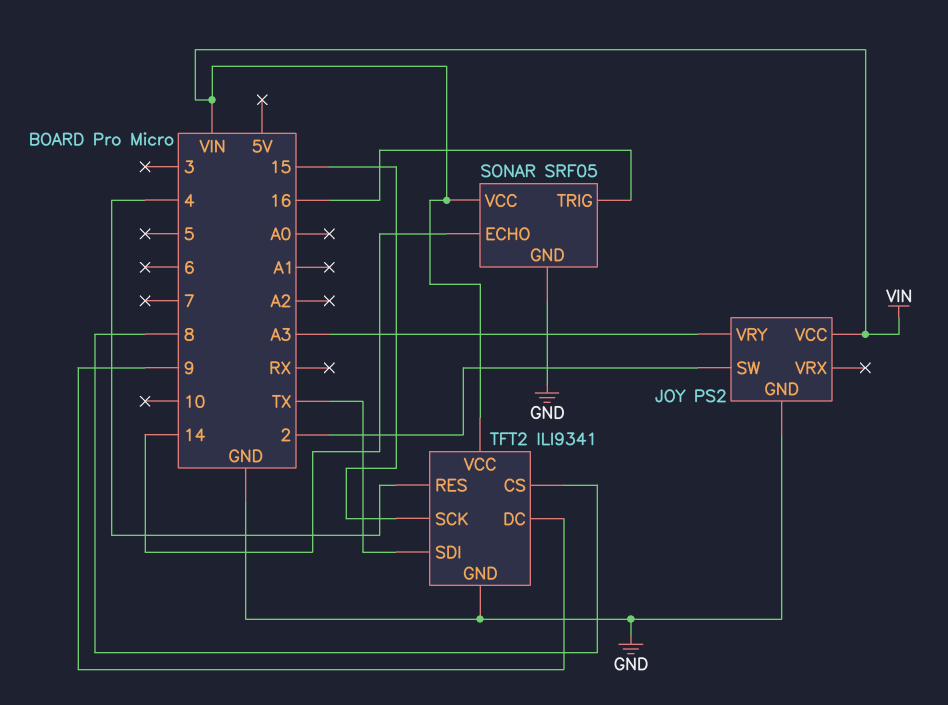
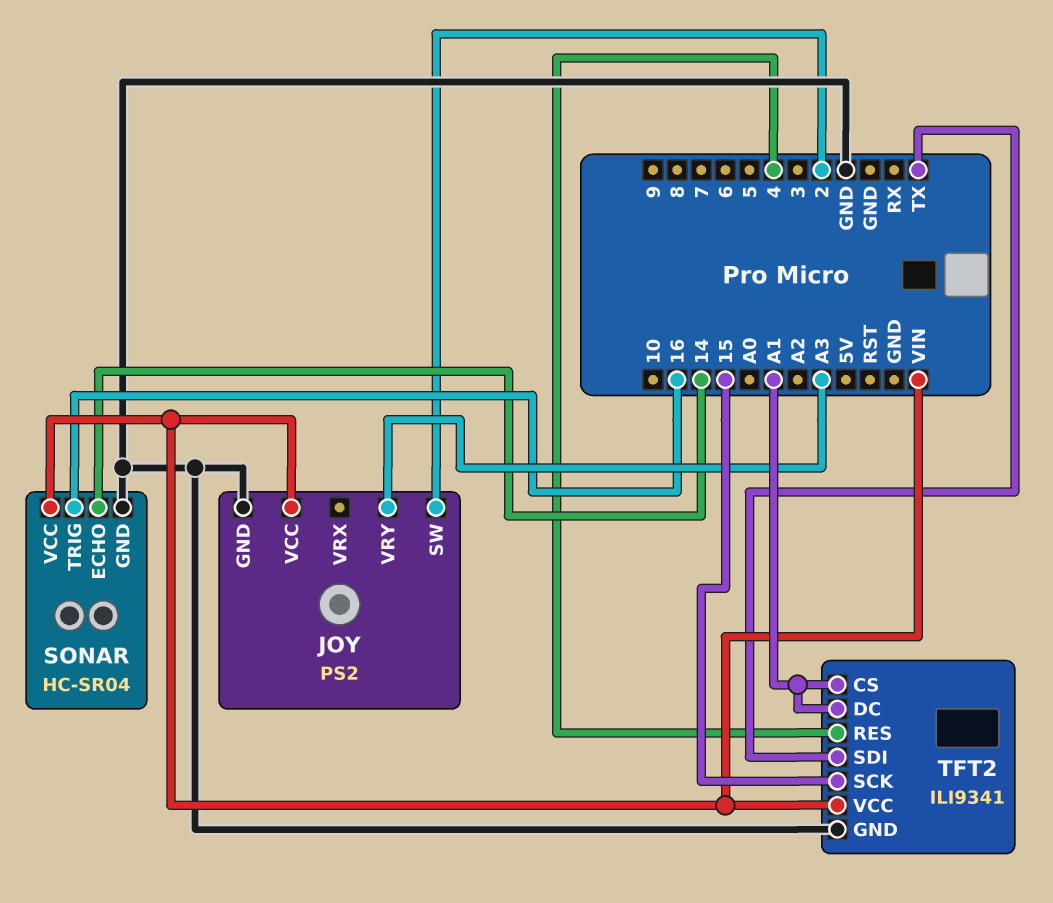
SONAR: SRF05 -> HC-SR04
TFT2 pin CS: 8 -> A1
TFT2 pin DC: 9 -> A1

